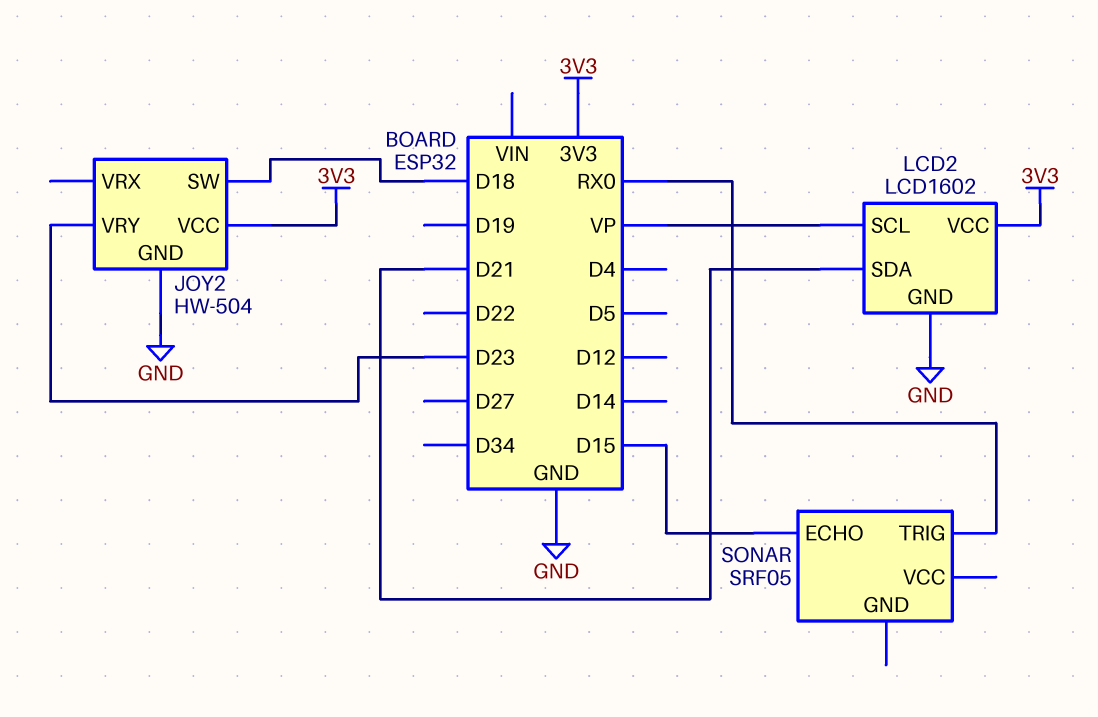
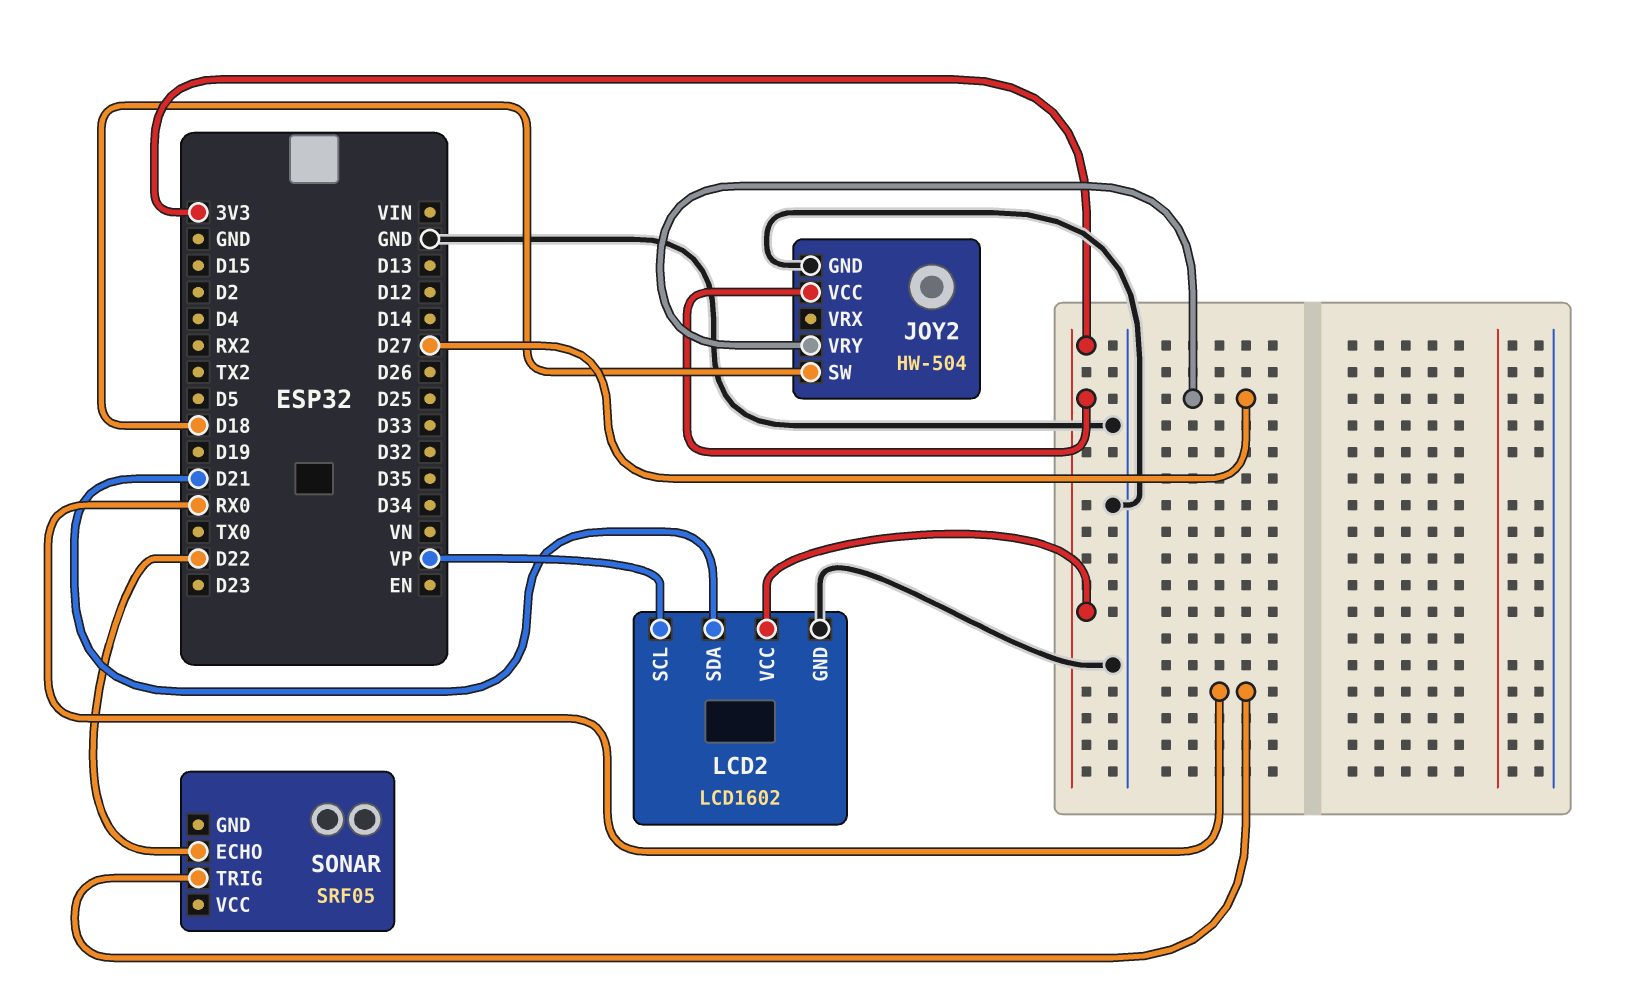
JOY2 pin VRY: D23 -> D27
SONAR pin ECHO: D15 -> D22

